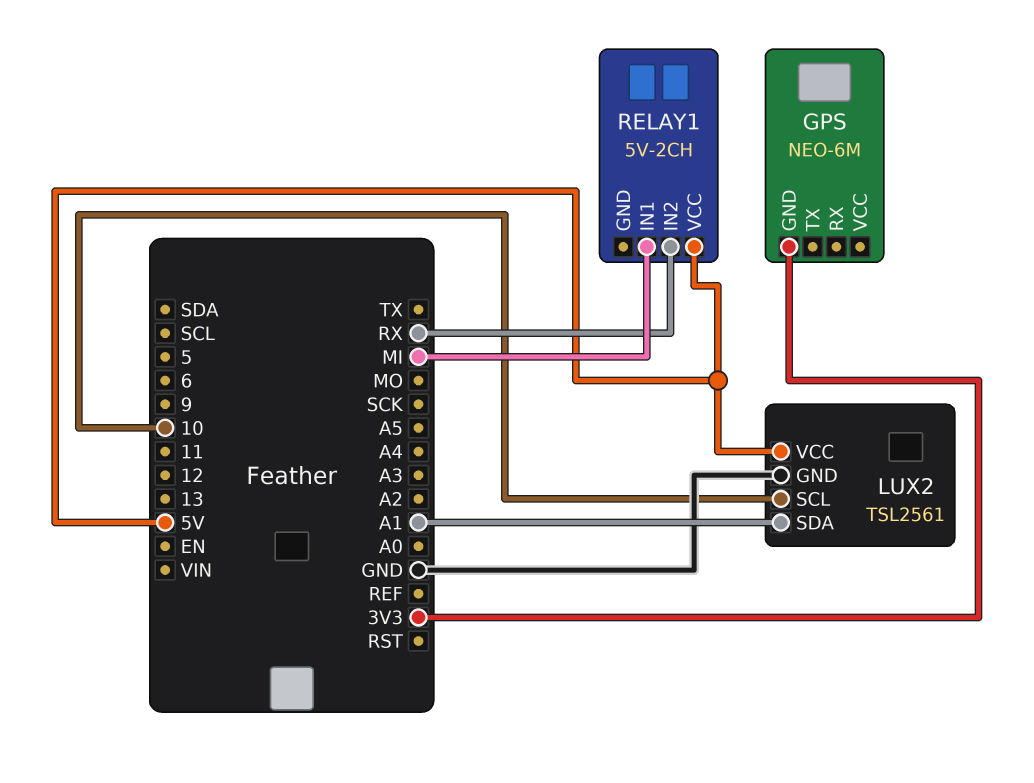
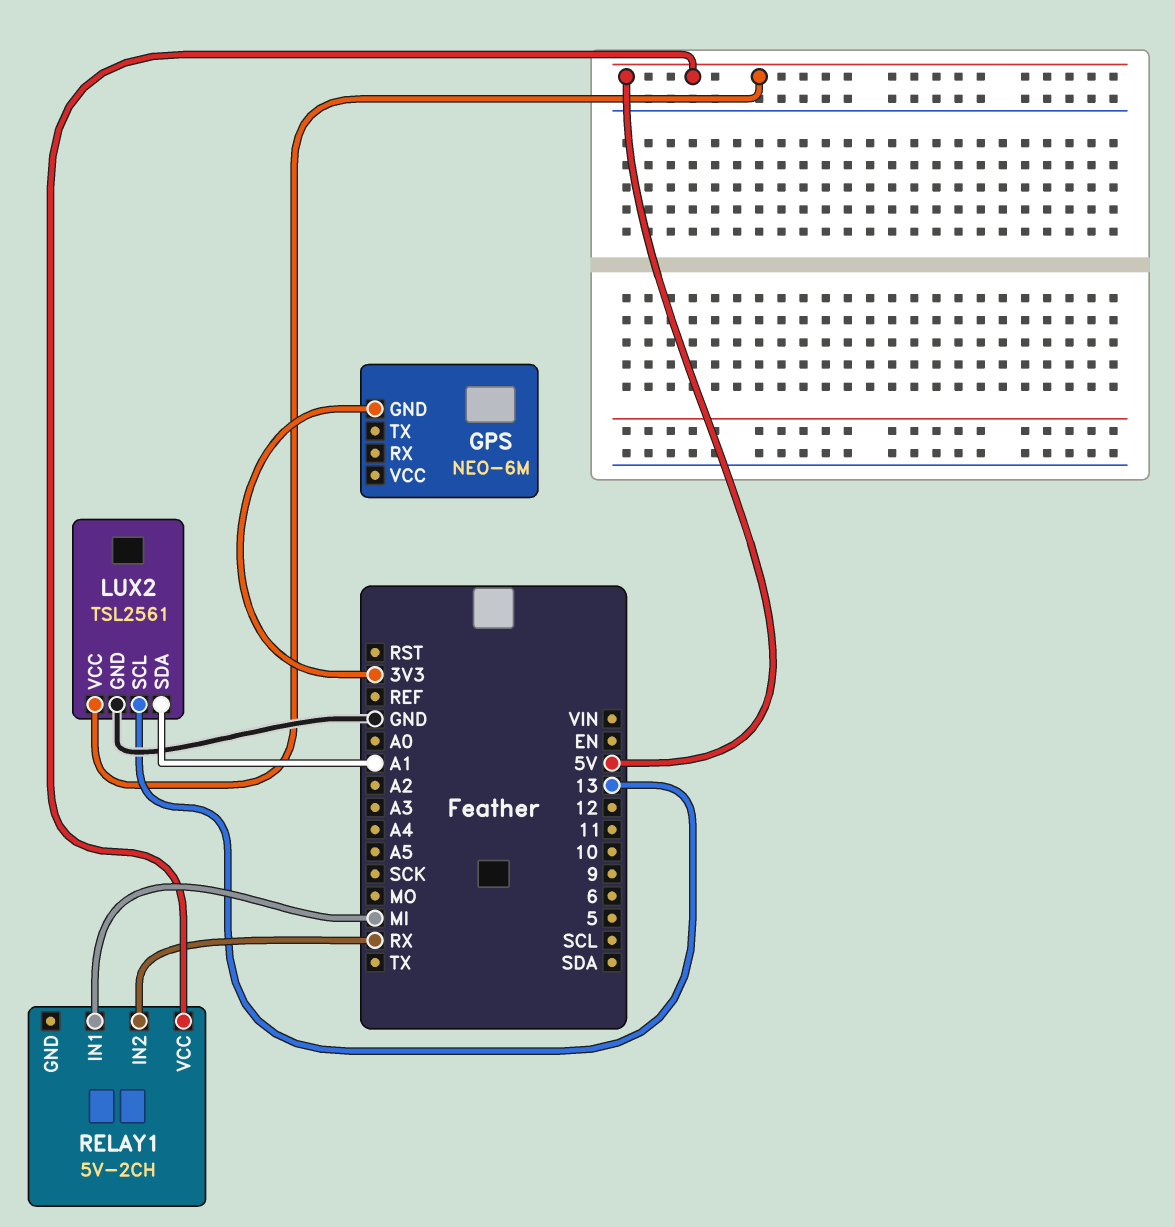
LUX2 pin SCL: 10 -> 13

